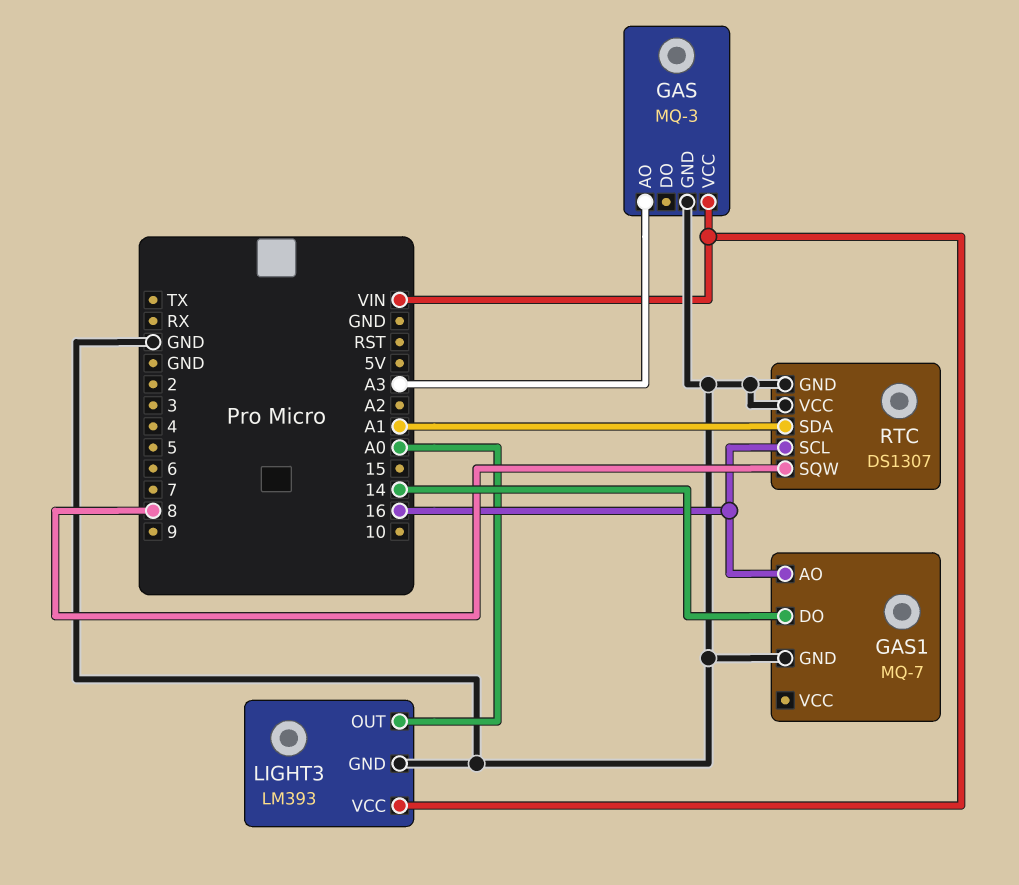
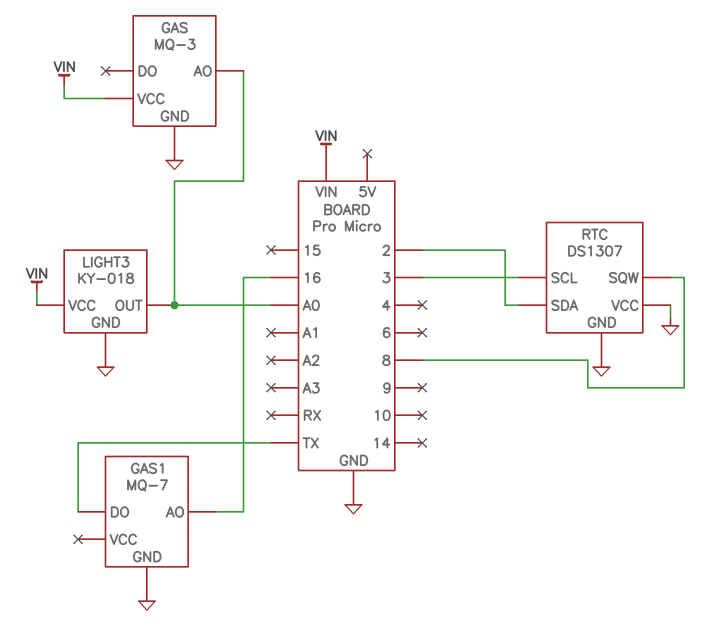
GAS pin AO: A3 -> A0
GAS1 pin DO: 14 -> TX
LIGHT3: LM393 -> KY-018
RTC pin SCL: 16 -> 3
RTC pin SDA: A1 -> 2

